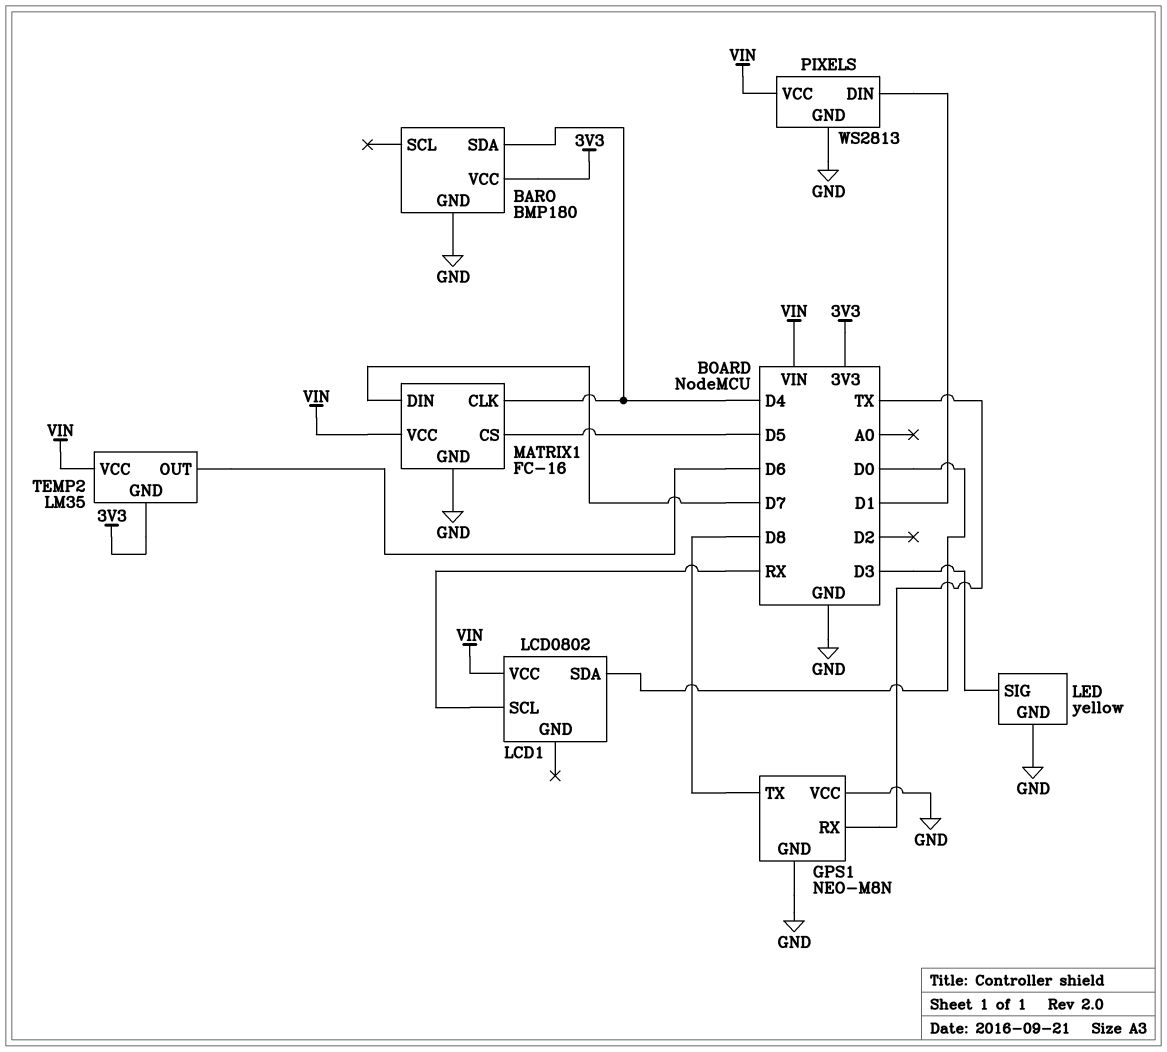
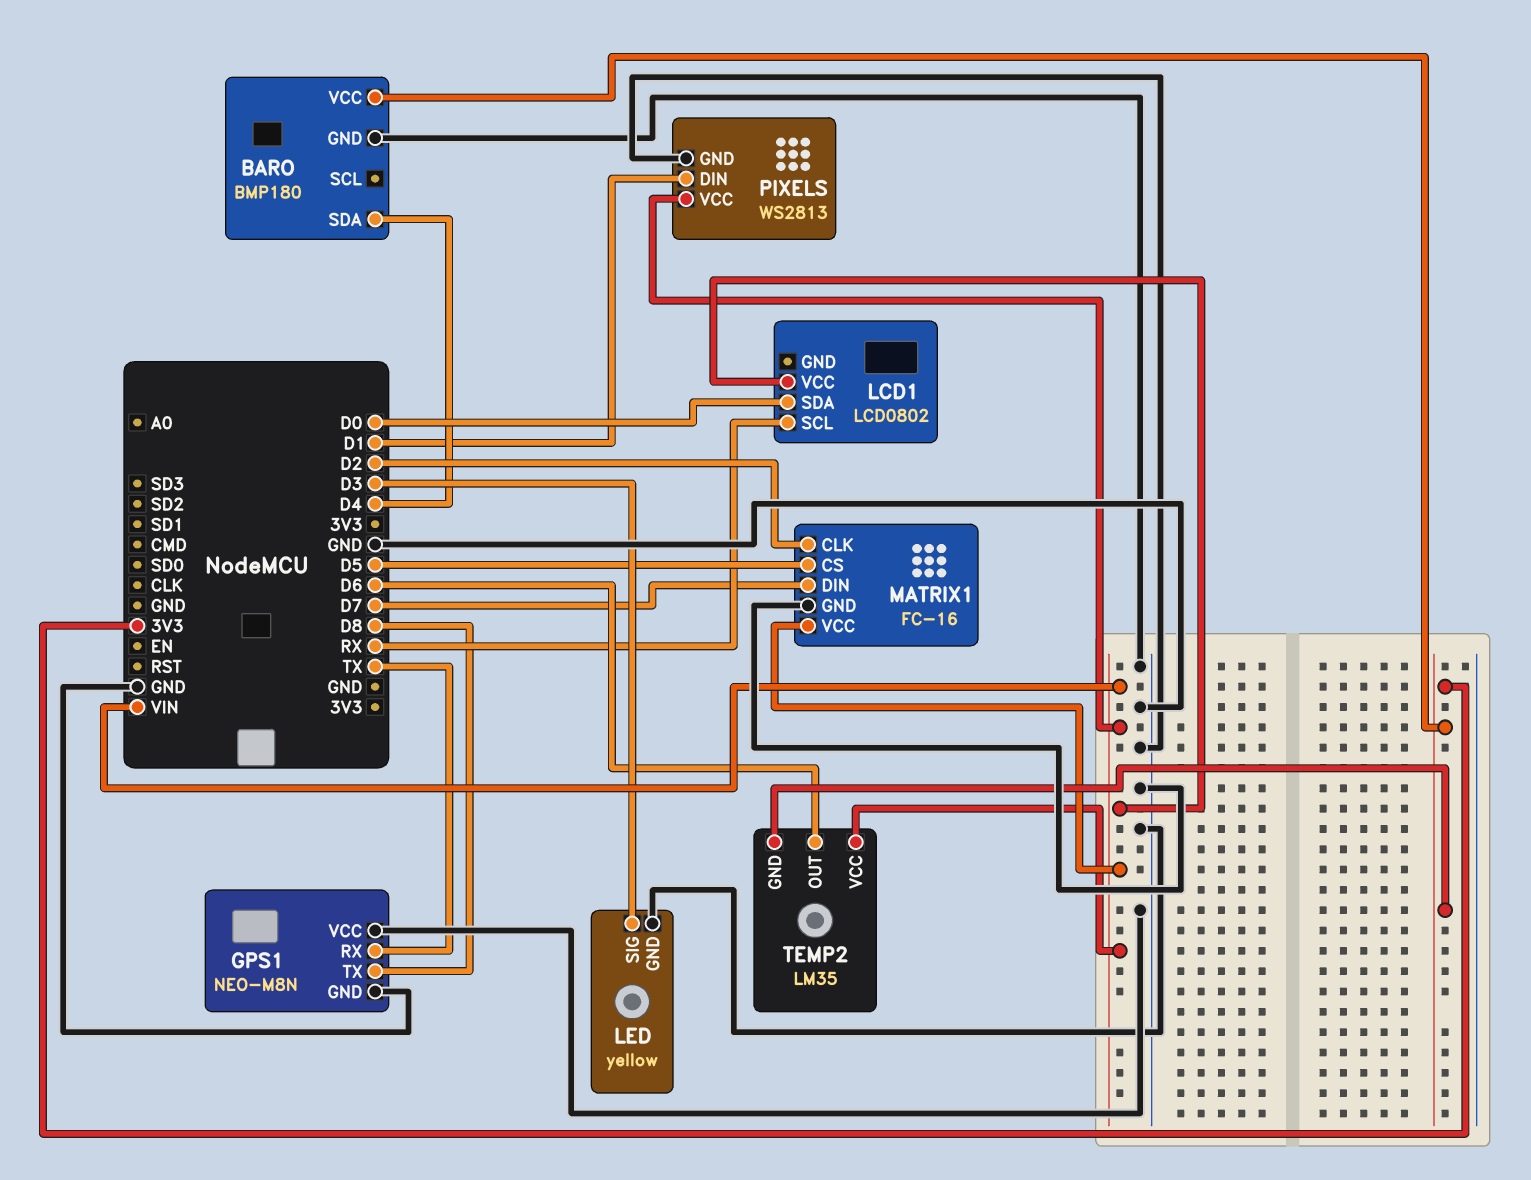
MATRIX1 pin CLK: D4 -> D2

